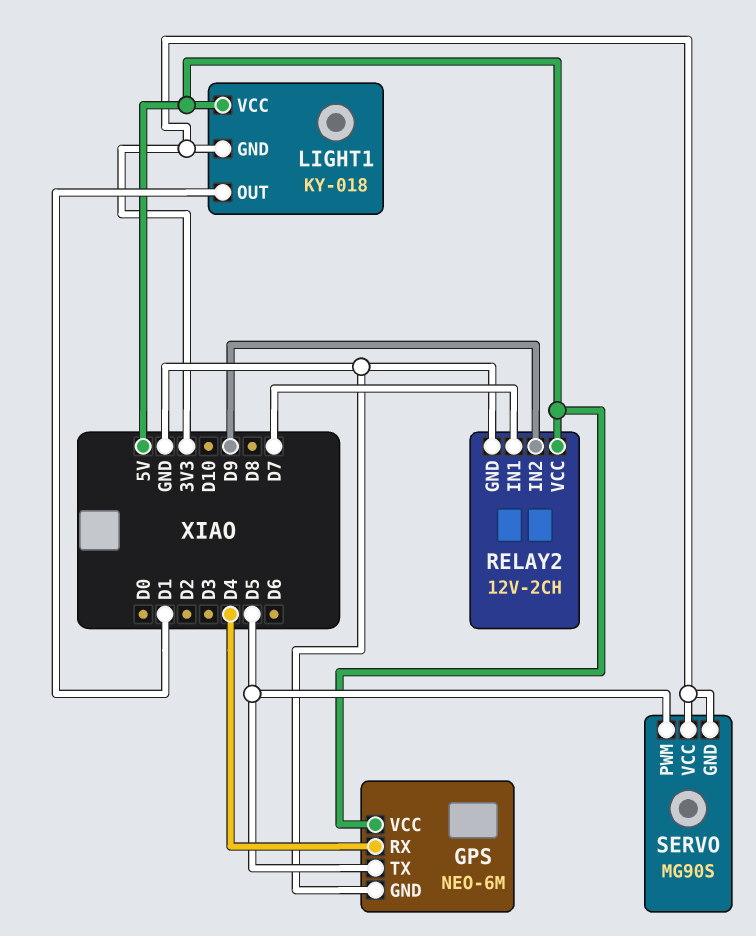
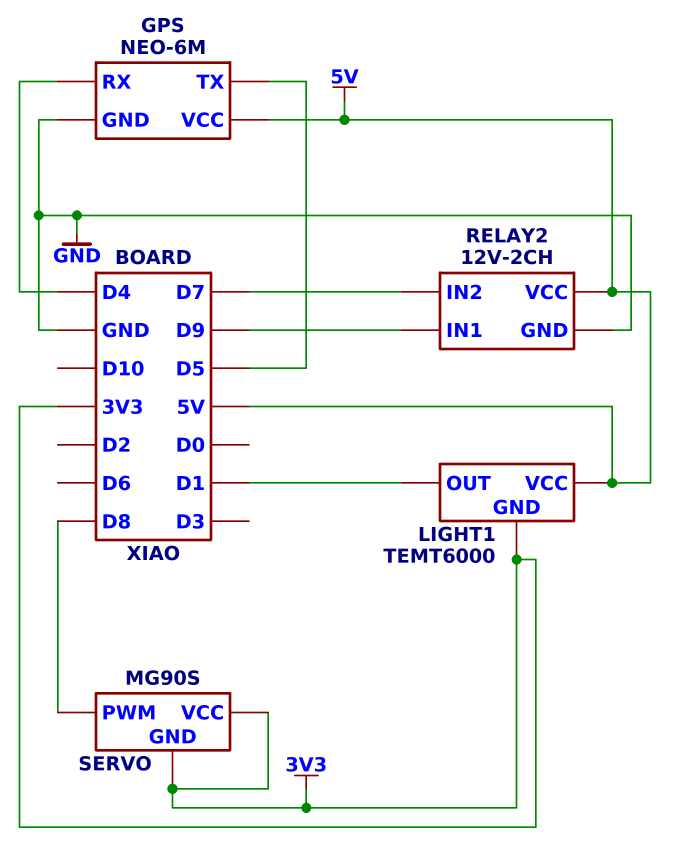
LIGHT1: KY-018 -> TEMT6000
RELAY2 pin IN1: D7 -> D9
RELAY2 pin IN2: D9 -> D7
SERVO pin PWM: D5 -> D8

